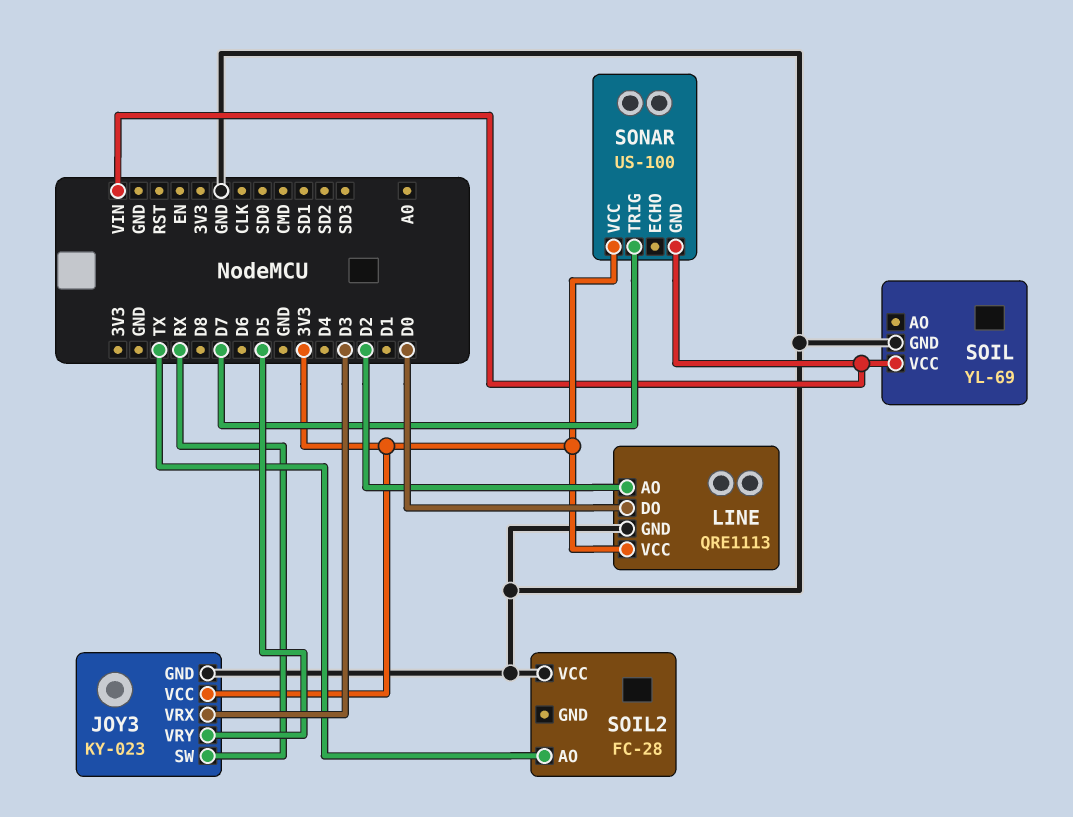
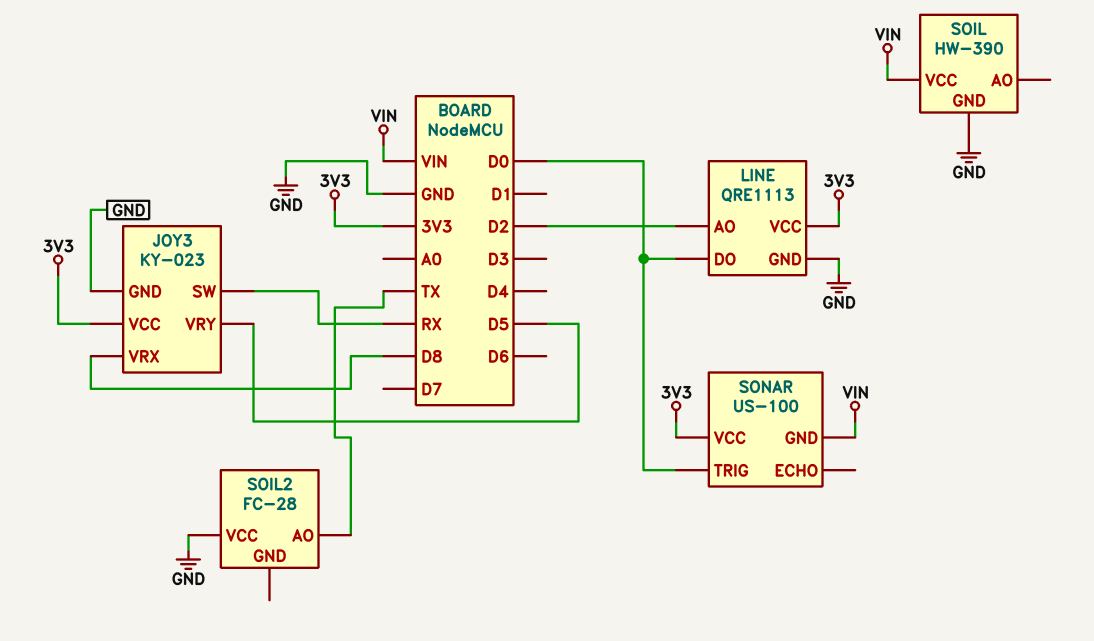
JOY3 pin VRX: D3 -> D8
SOIL: YL-69 -> HW-390
SONAR pin TRIG: D7 -> D0

